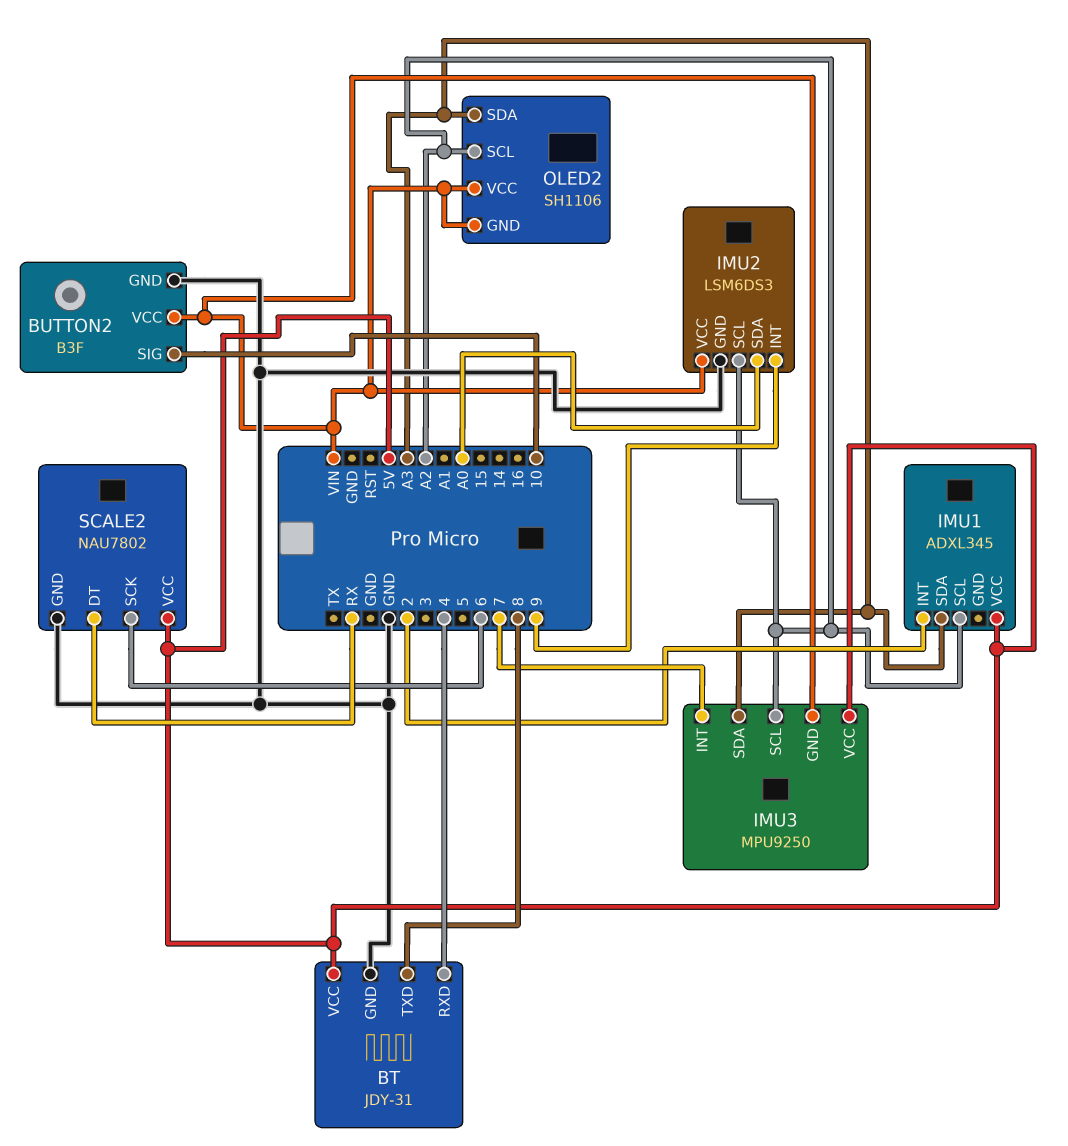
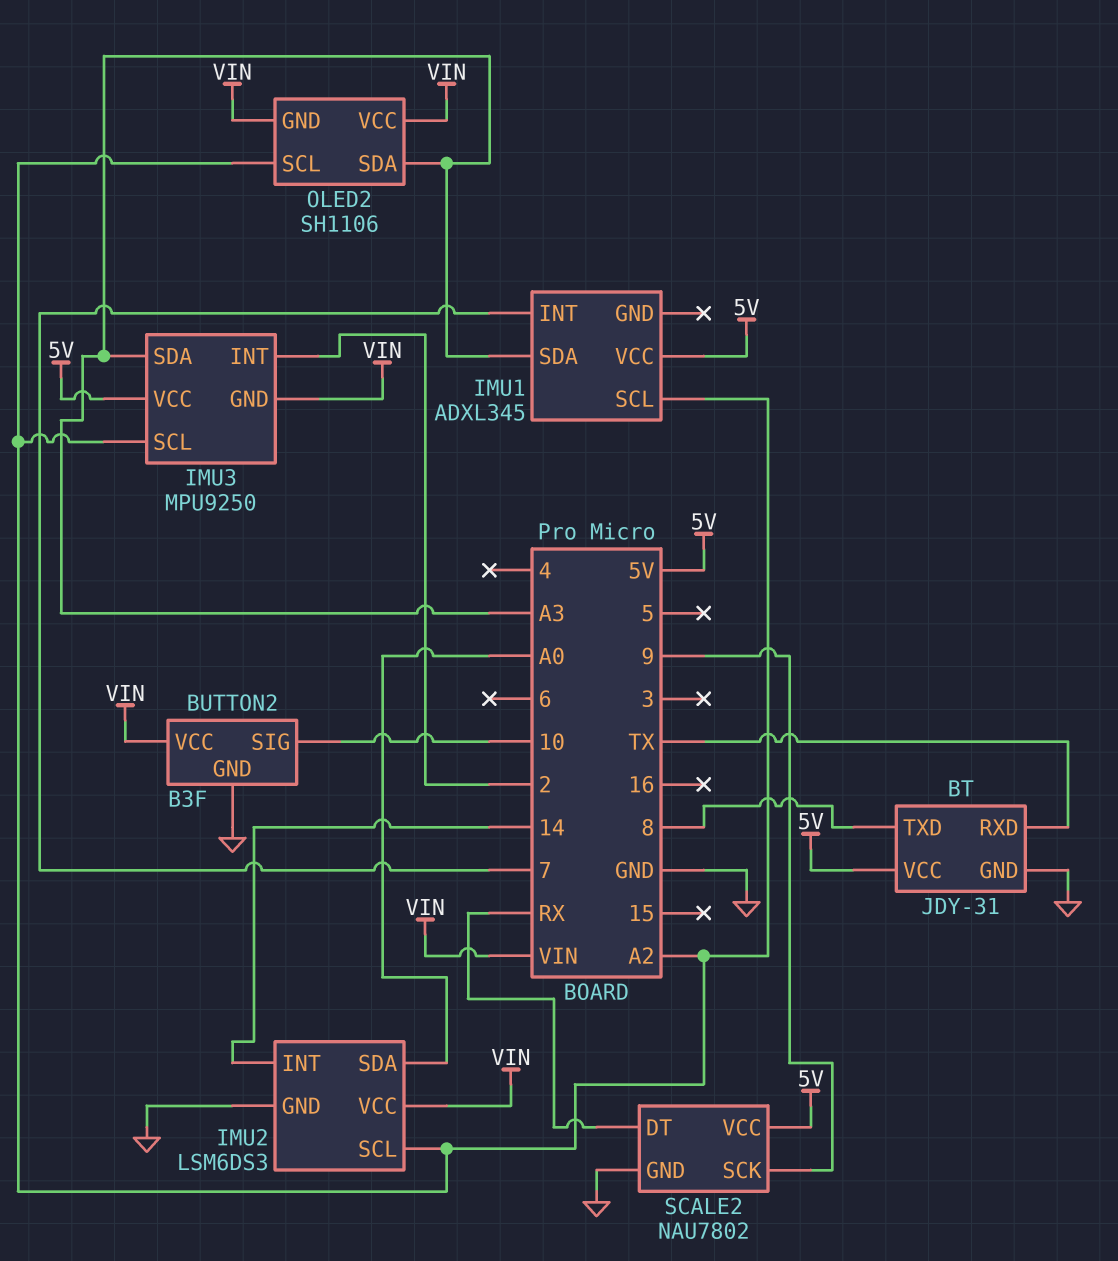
BT pin RXD: 4 -> TX
IMU1 pin INT: 2 -> 7
IMU2 pin INT: 9 -> 14
IMU3 pin INT: 7 -> 2
SCALE2 pin SCK: 6 -> 9

